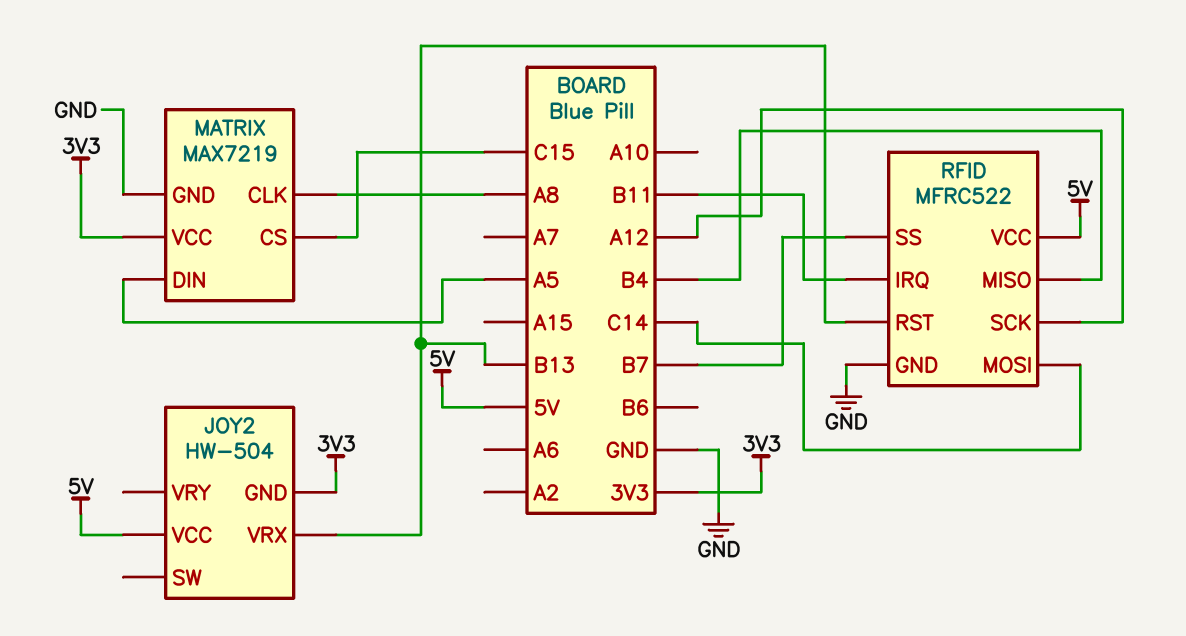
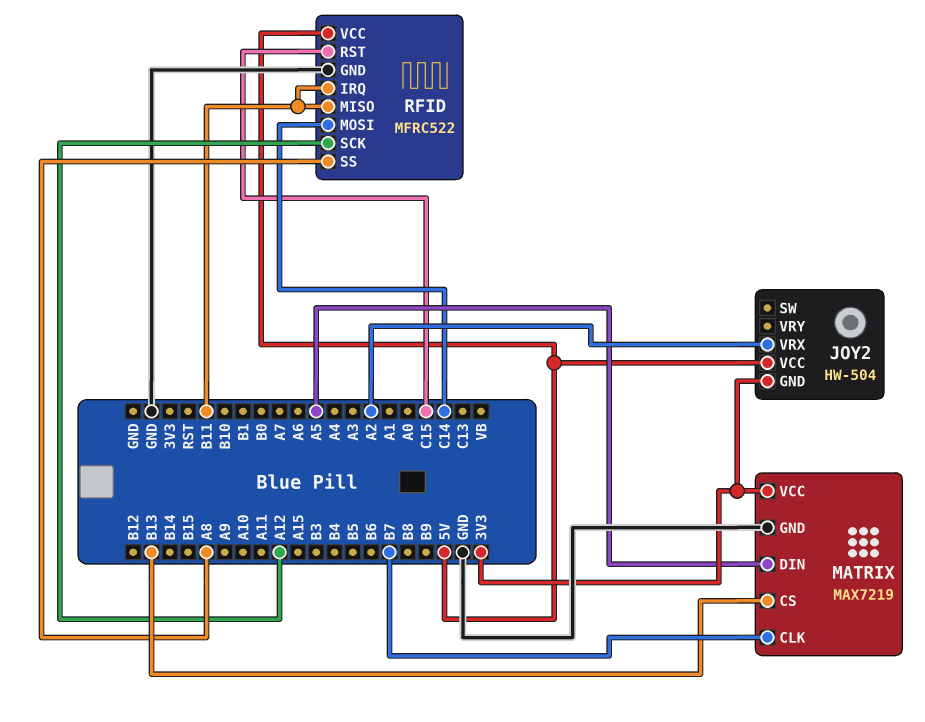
JOY2 pin VRX: B13 -> A2
MATRIX pin CLK: A8 -> B7
MATRIX pin CS: C15 -> B13
RFID pin MISO: B4 -> B11
RFID pin RST: B13 -> C15
RFID pin SS: B7 -> A8

